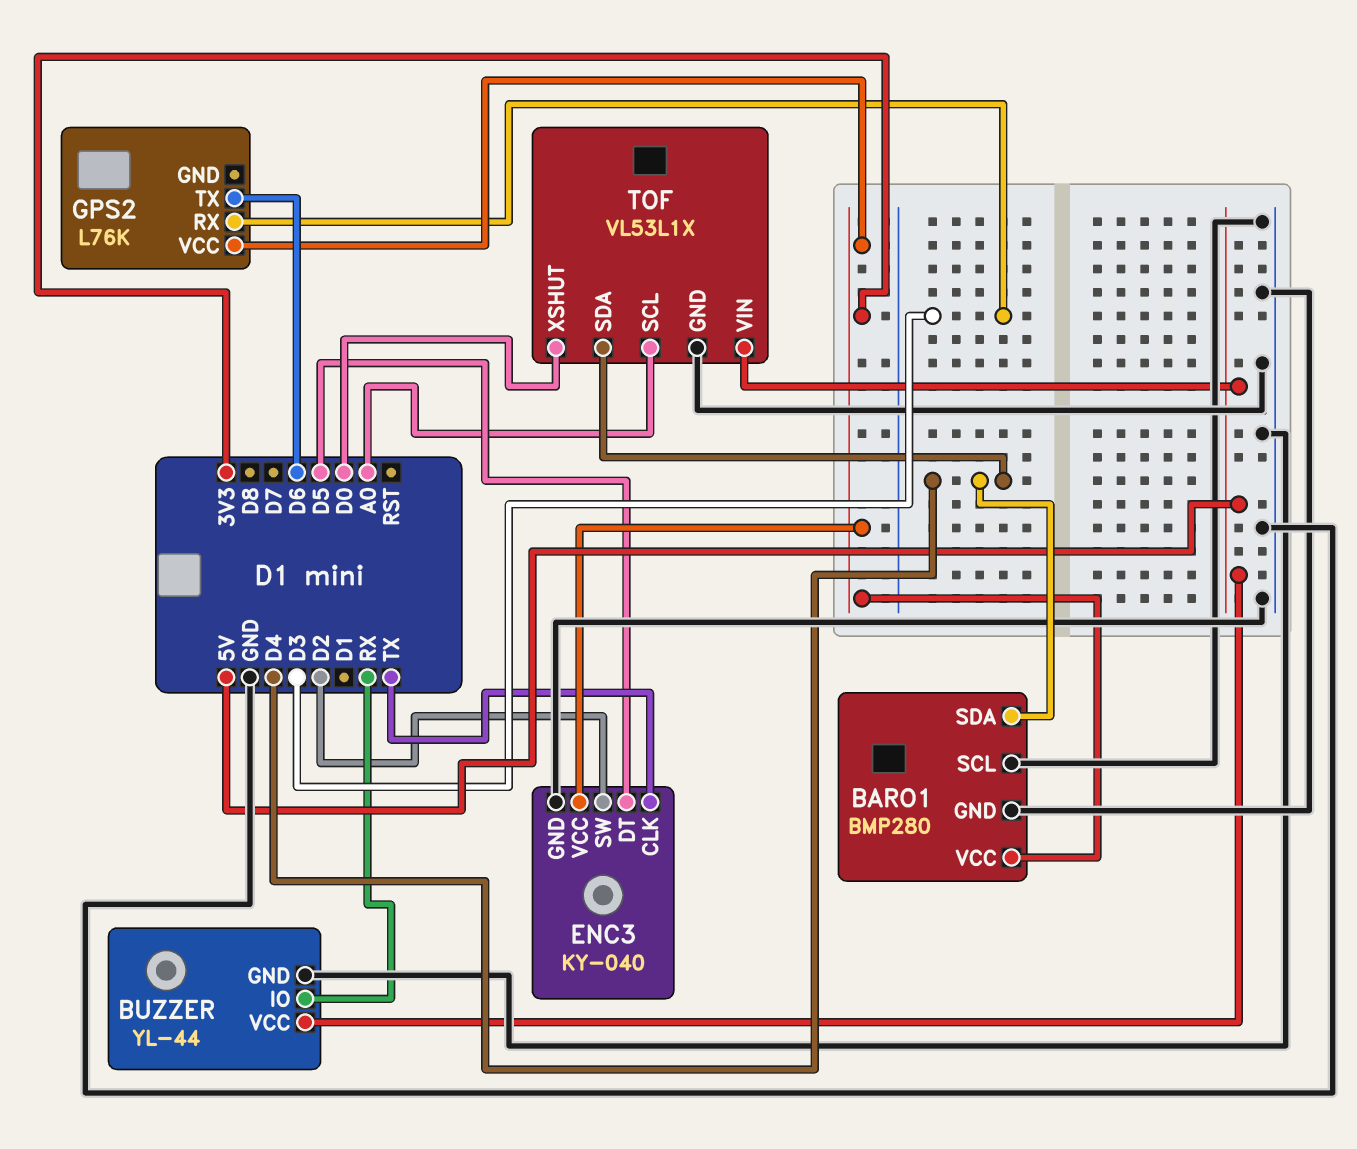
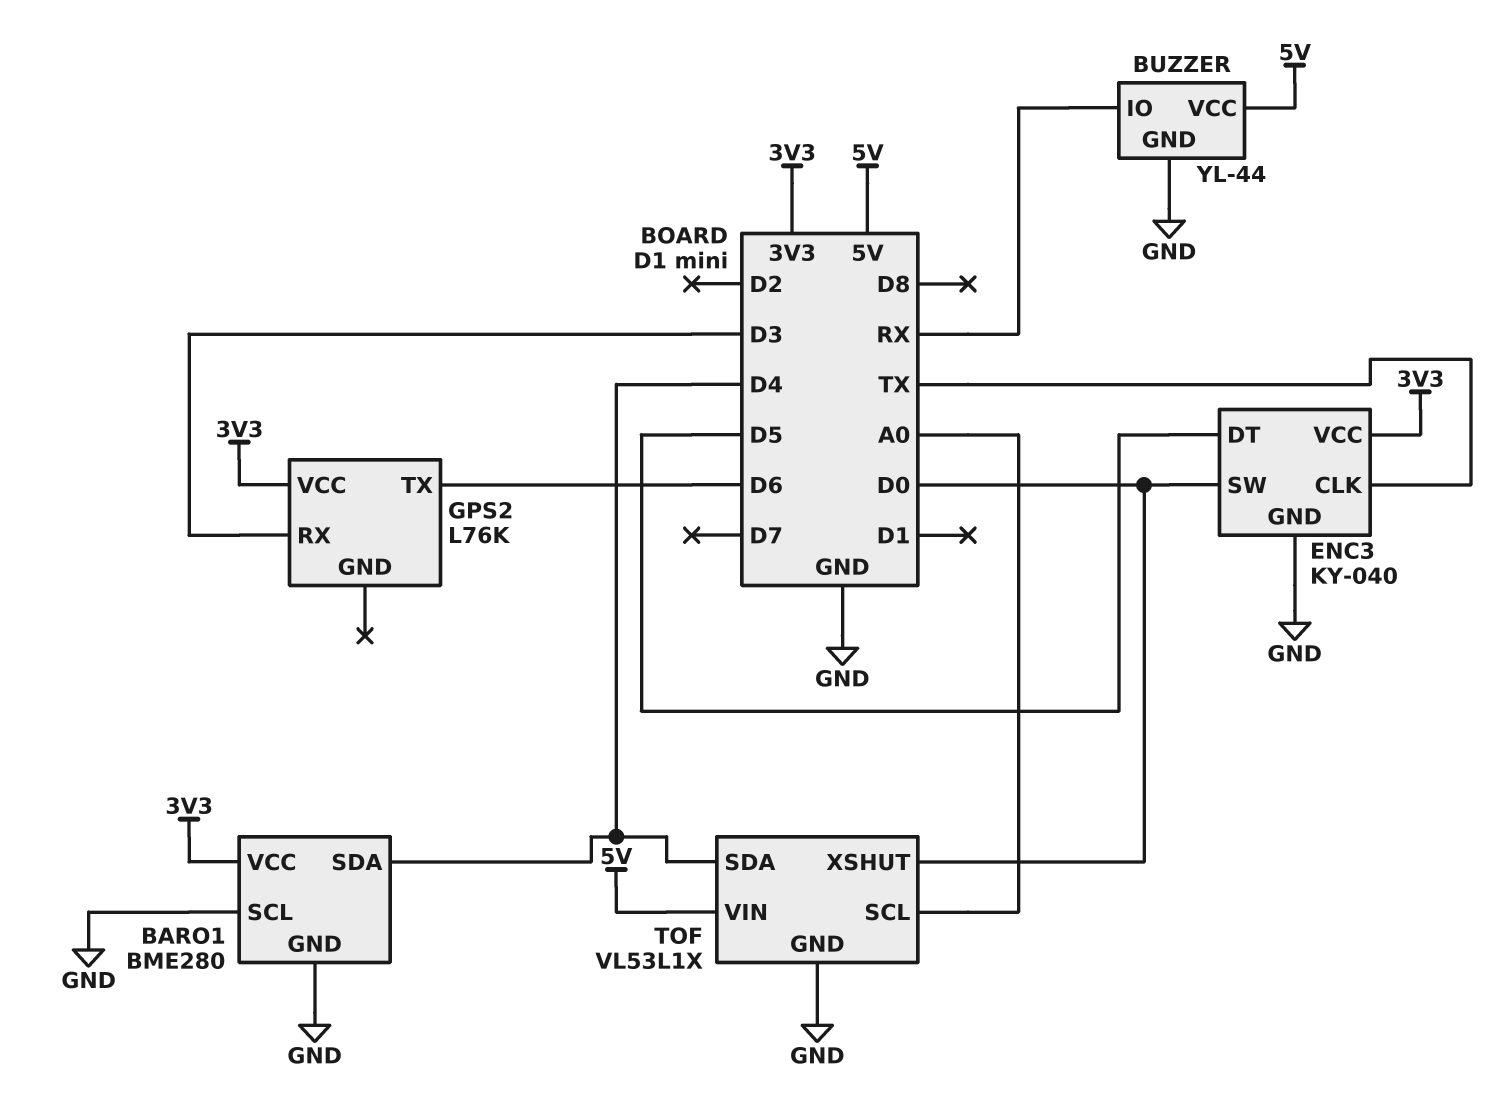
BARO1: BMP280 -> BME280
ENC3 pin SW: D2 -> D0

